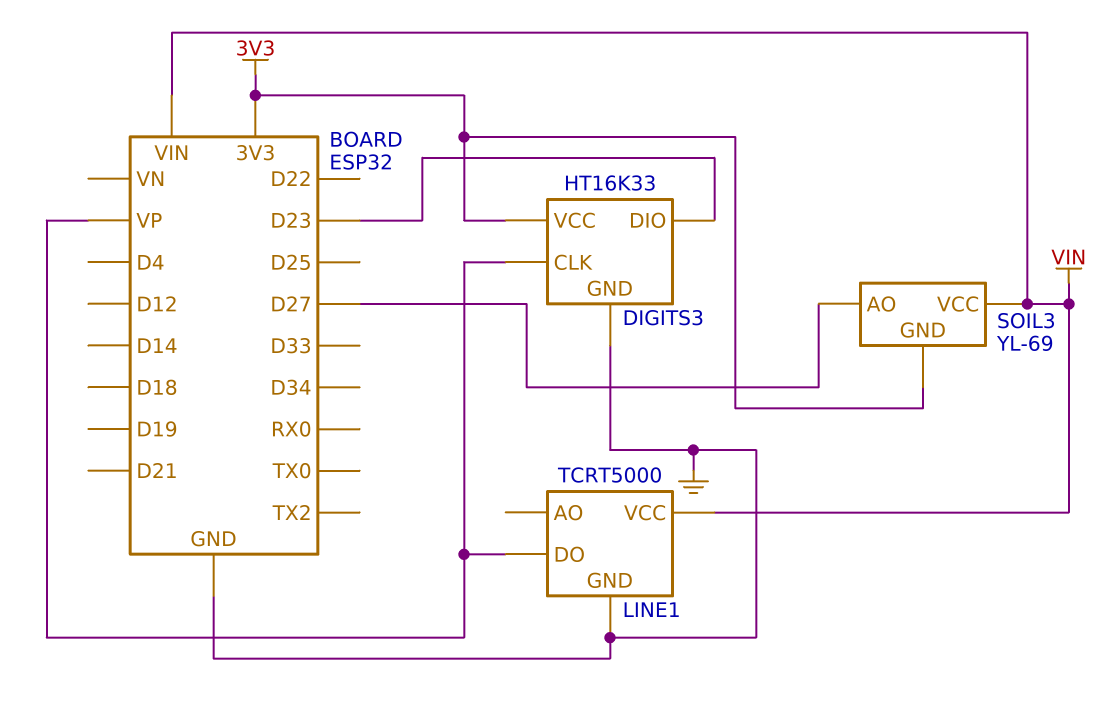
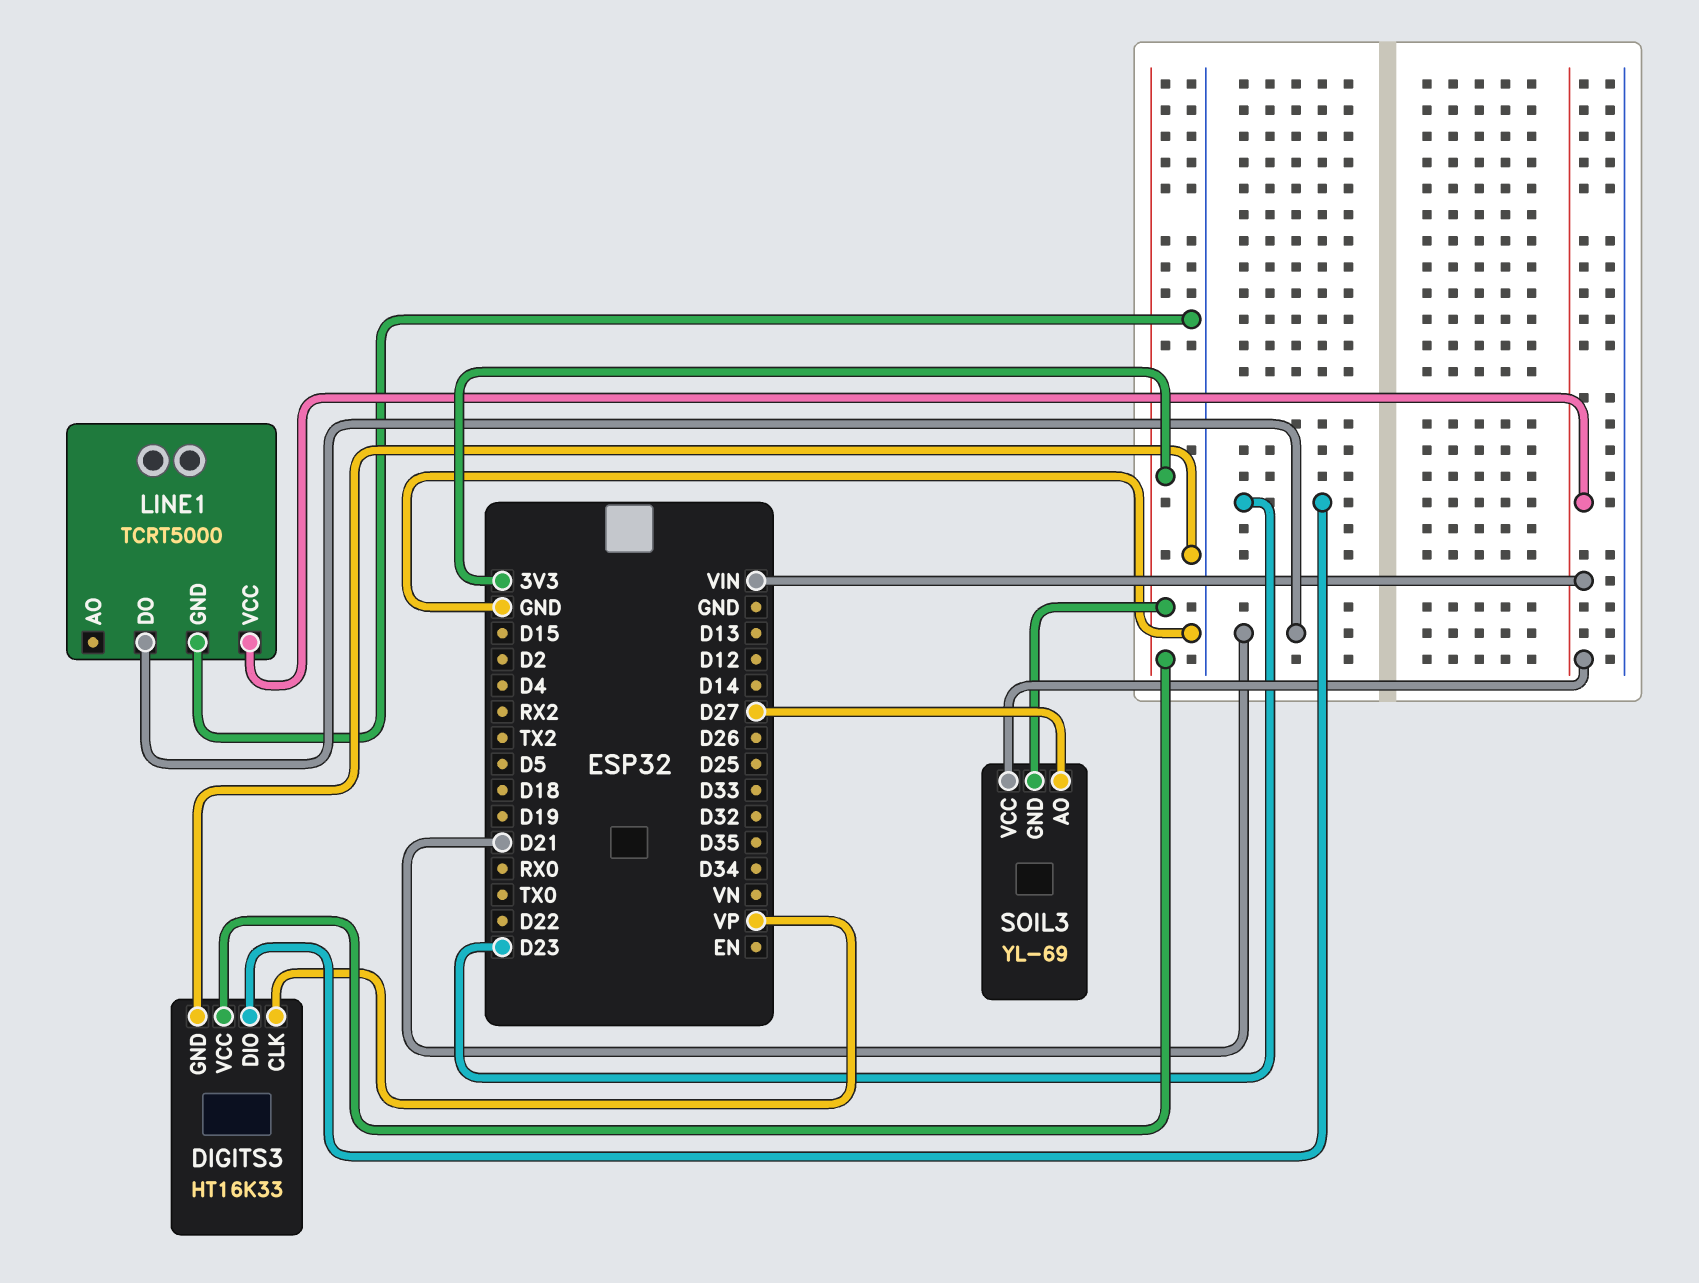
LINE1 pin DO: VP -> D21

